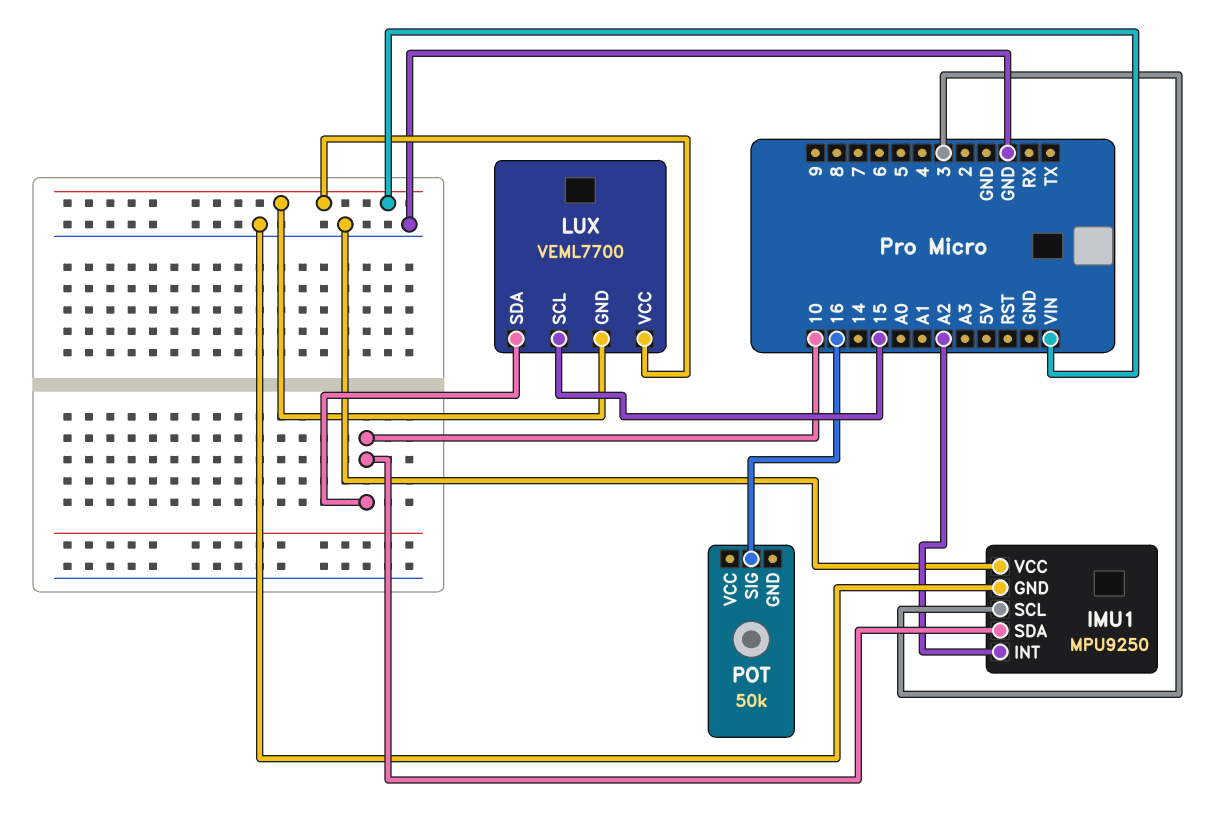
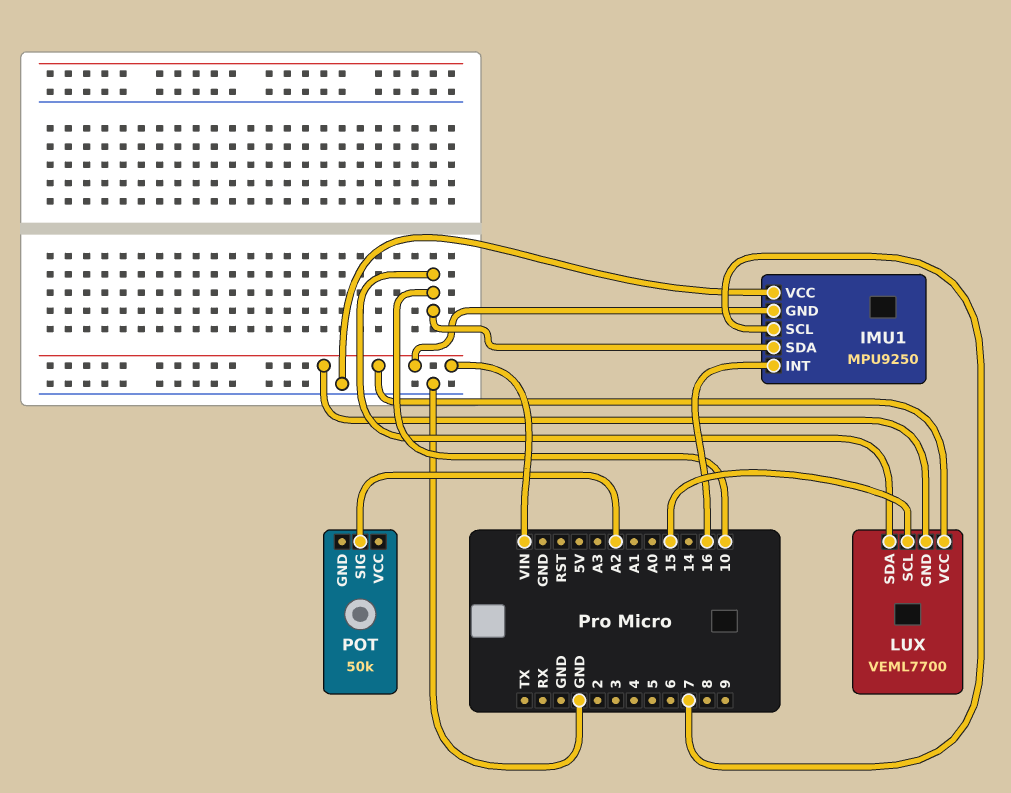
IMU1 pin GND: GND -> VIN
IMU1 pin INT: A2 -> 16
IMU1 pin SCL: 3 -> 7
POT pin SIG: 16 -> A2

